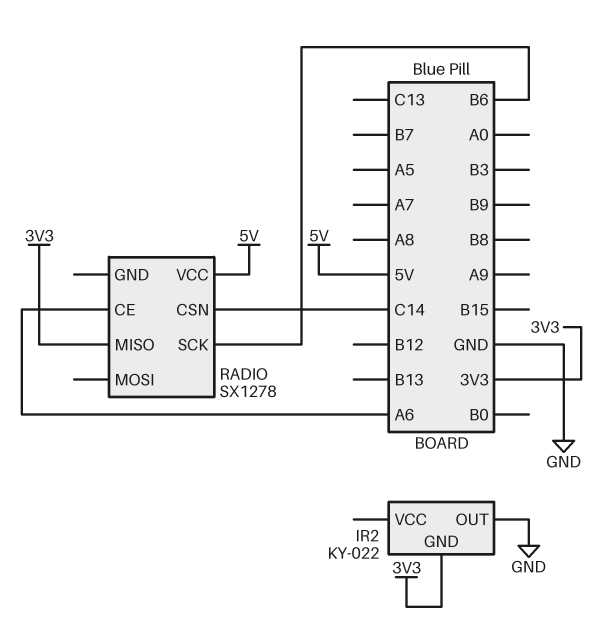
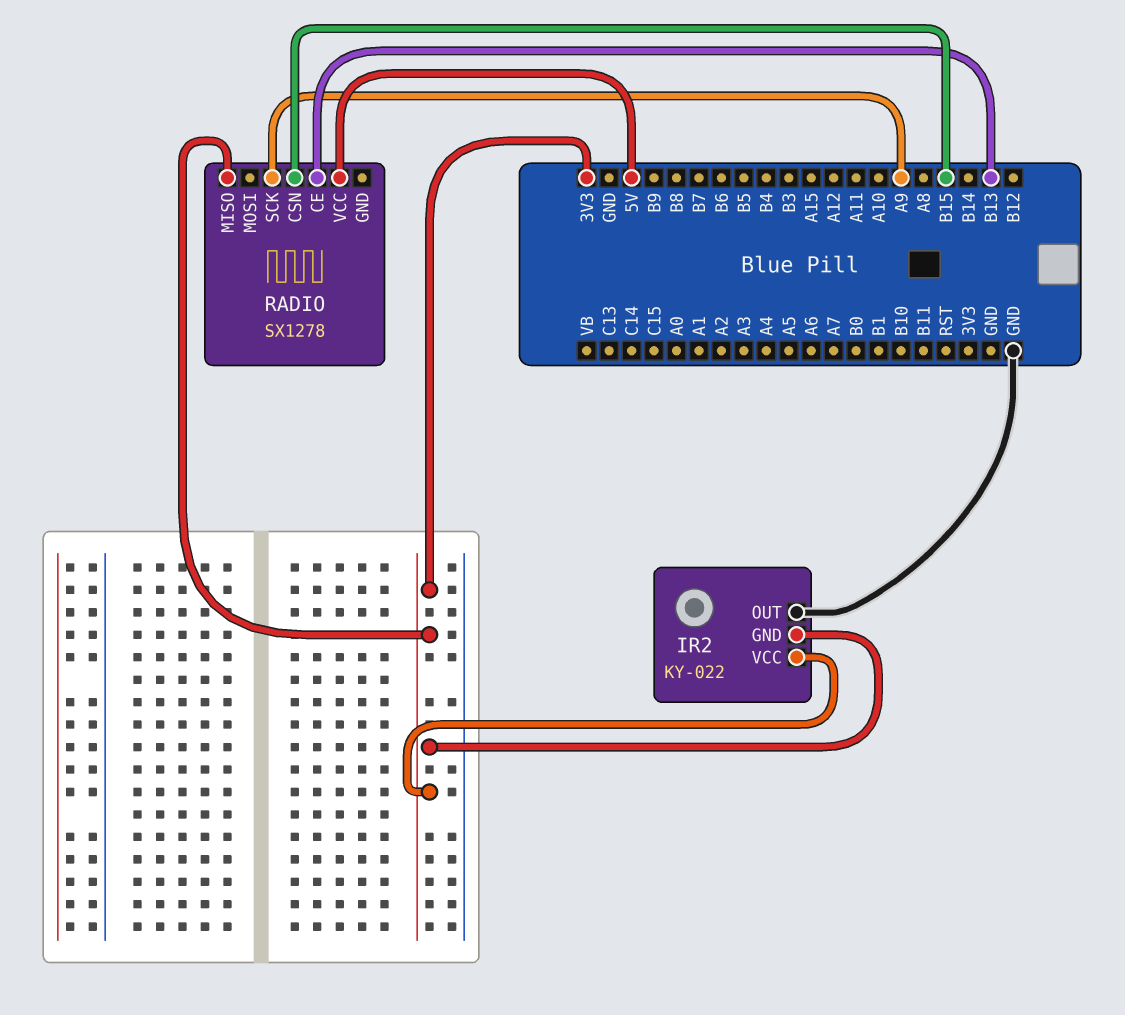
IR2 pin VCC: none -> 3V3
RADIO pin CE: A6 -> B13
RADIO pin CSN: C14 -> B15
RADIO pin SCK: B6 -> A9

